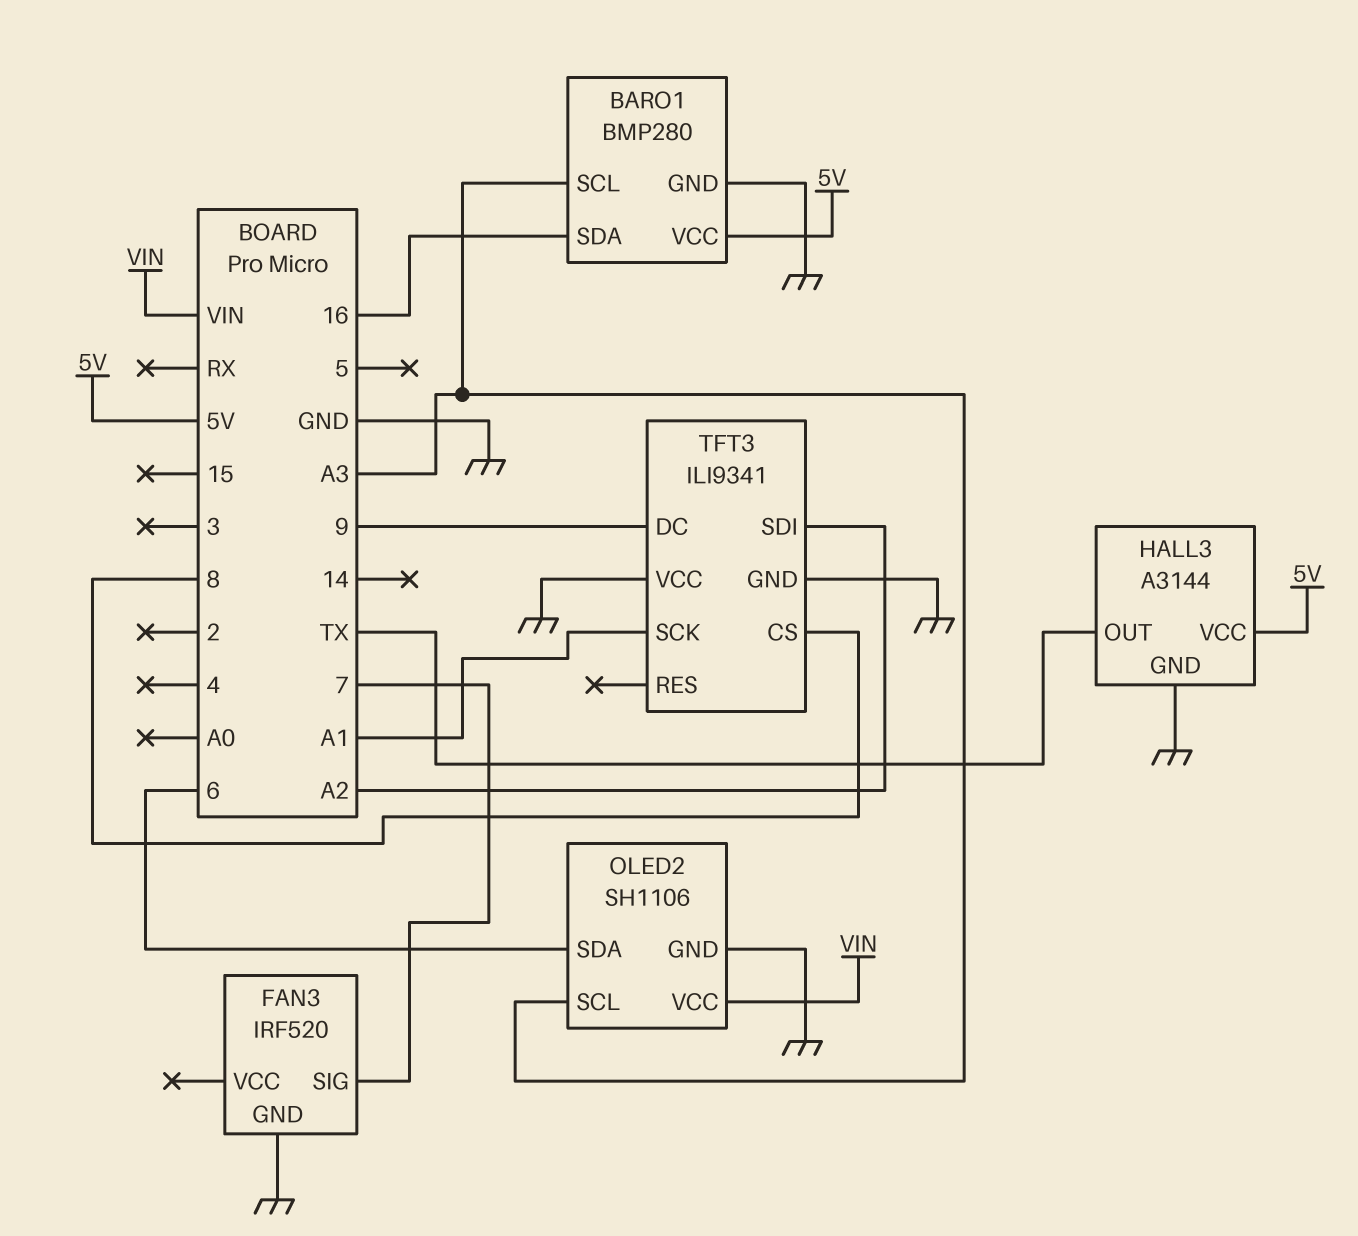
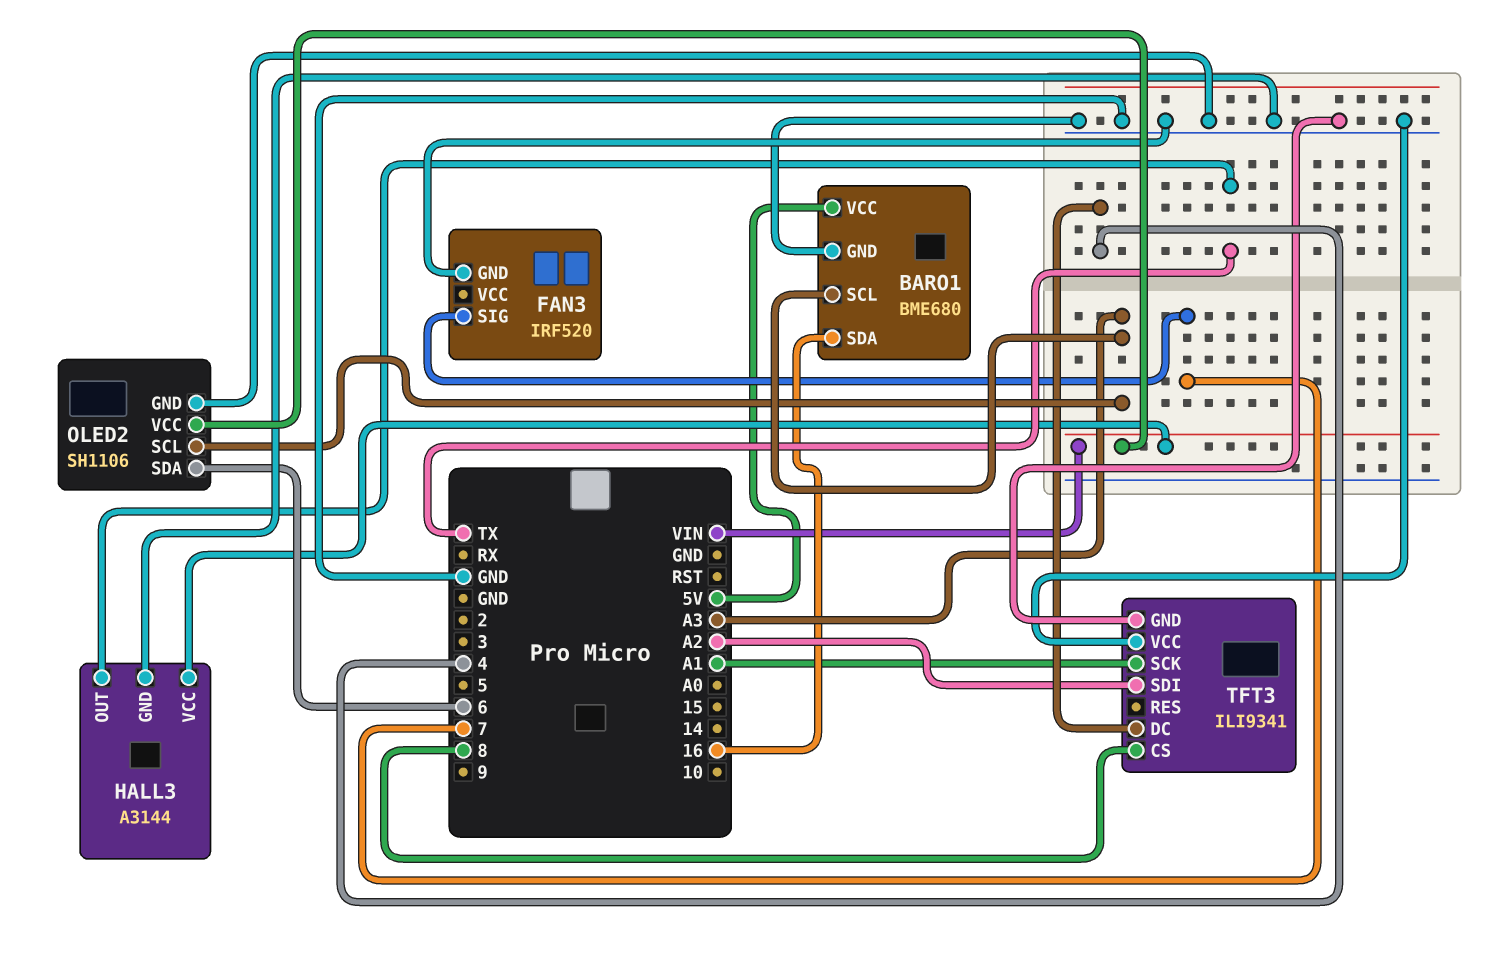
BARO1: BMP280 -> BME680
HALL3 pin VCC: 5V -> VIN
TFT3 pin DC: 9 -> 4

